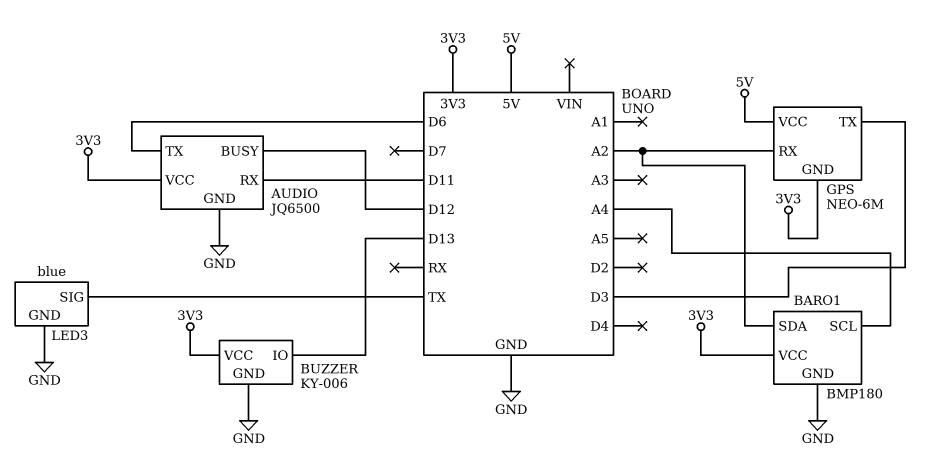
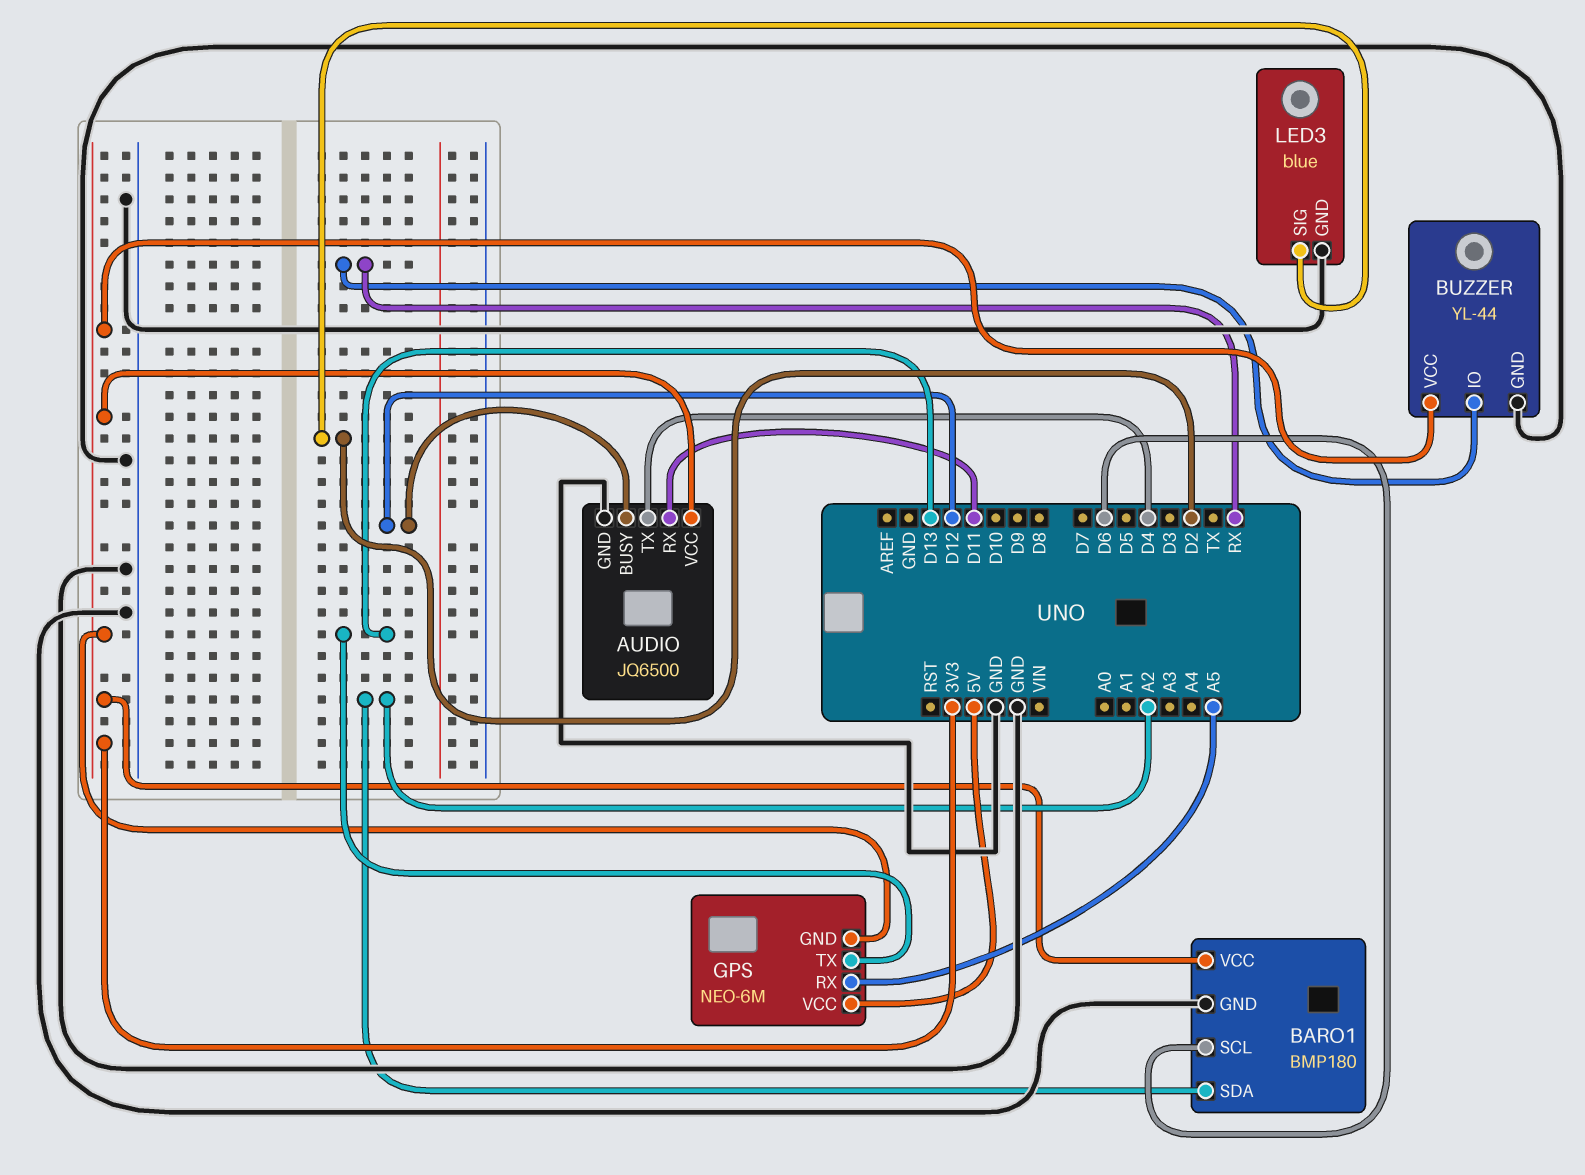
AUDIO pin TX: D6 -> D4
BARO1 pin SCL: A4 -> D6
BUZZER: KY-006 -> YL-44
BUZZER pin IO: D13 -> RX
GPS pin RX: A2 -> A5
GPS pin TX: D3 -> D13
LED3 pin SIG: TX -> D2

